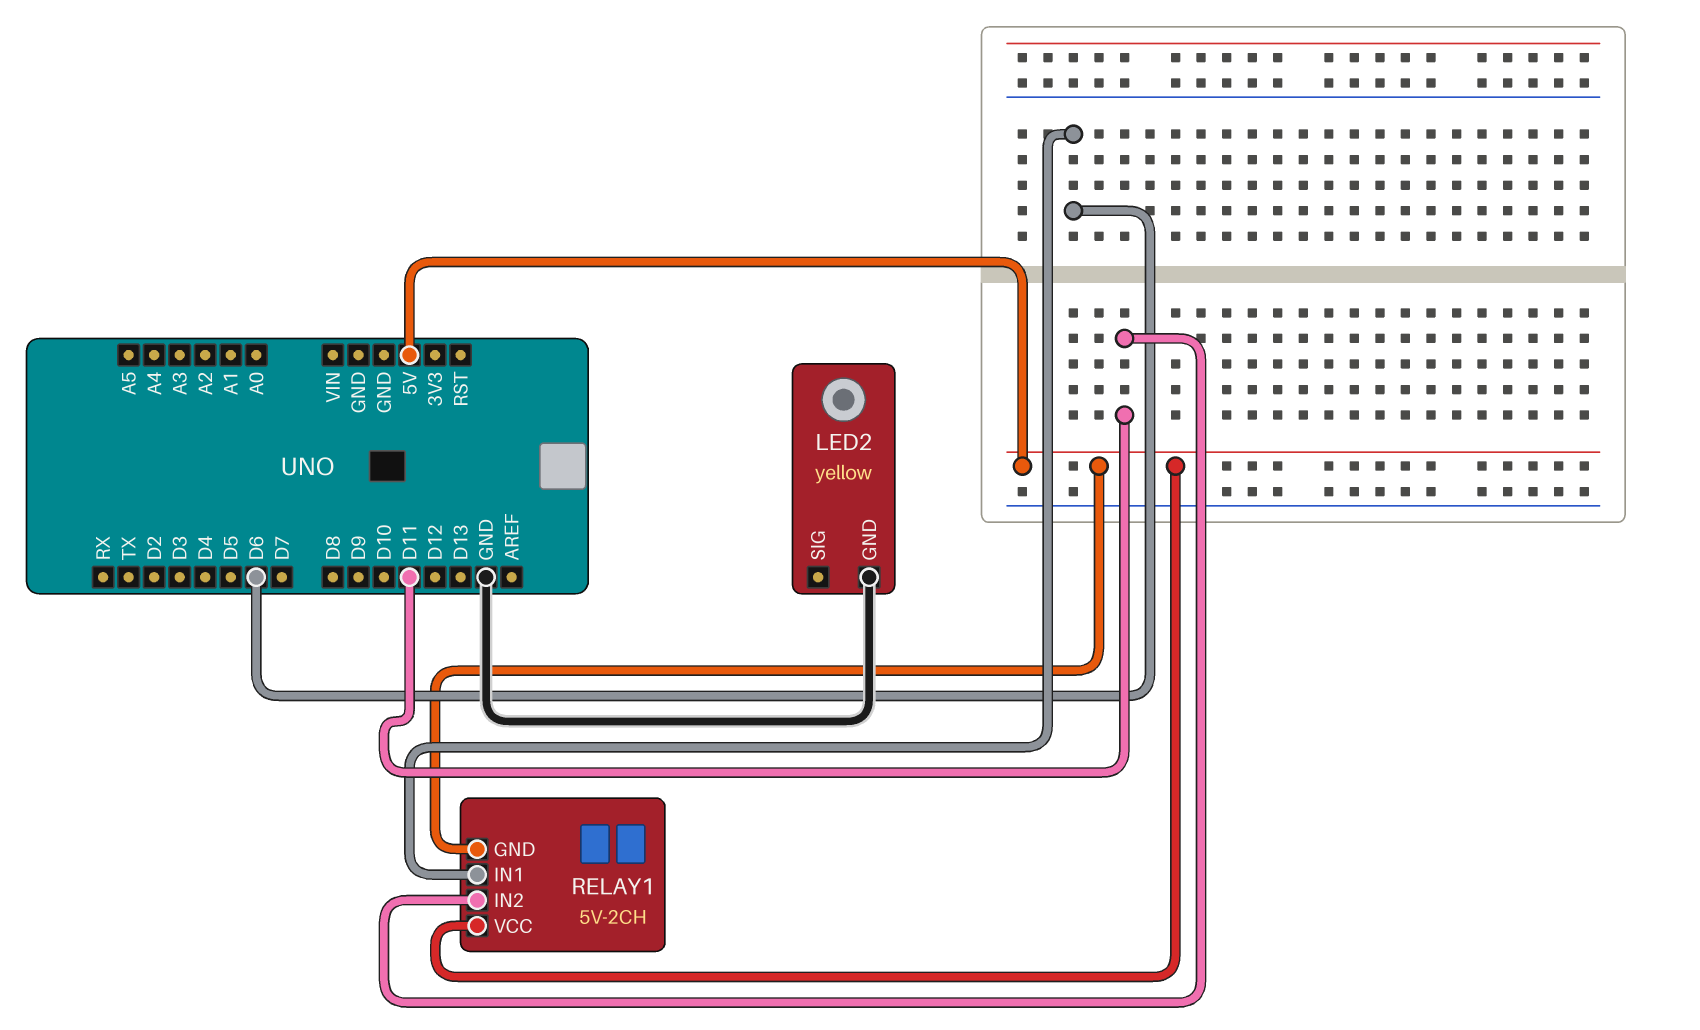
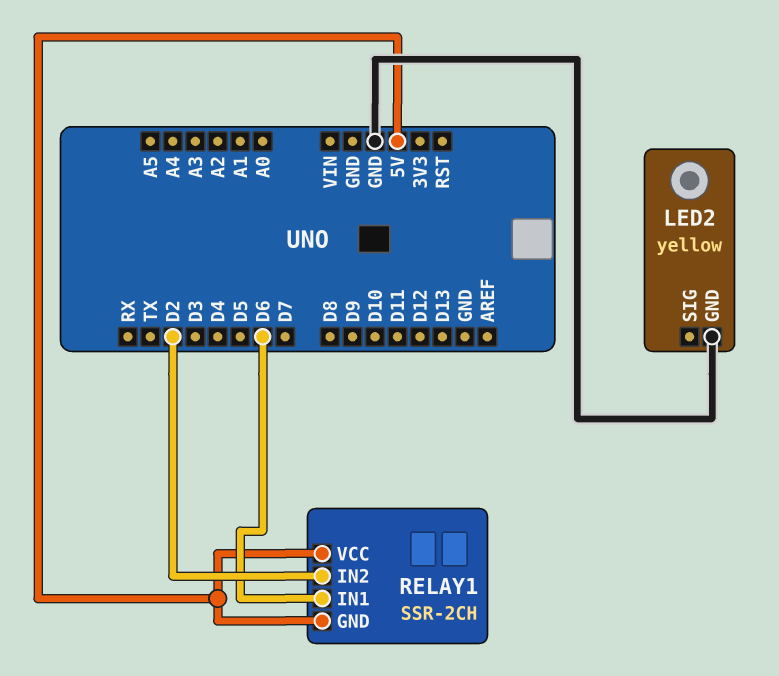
RELAY1: 5V-2CH -> SSR-2CH
RELAY1 pin IN2: D11 -> D2

